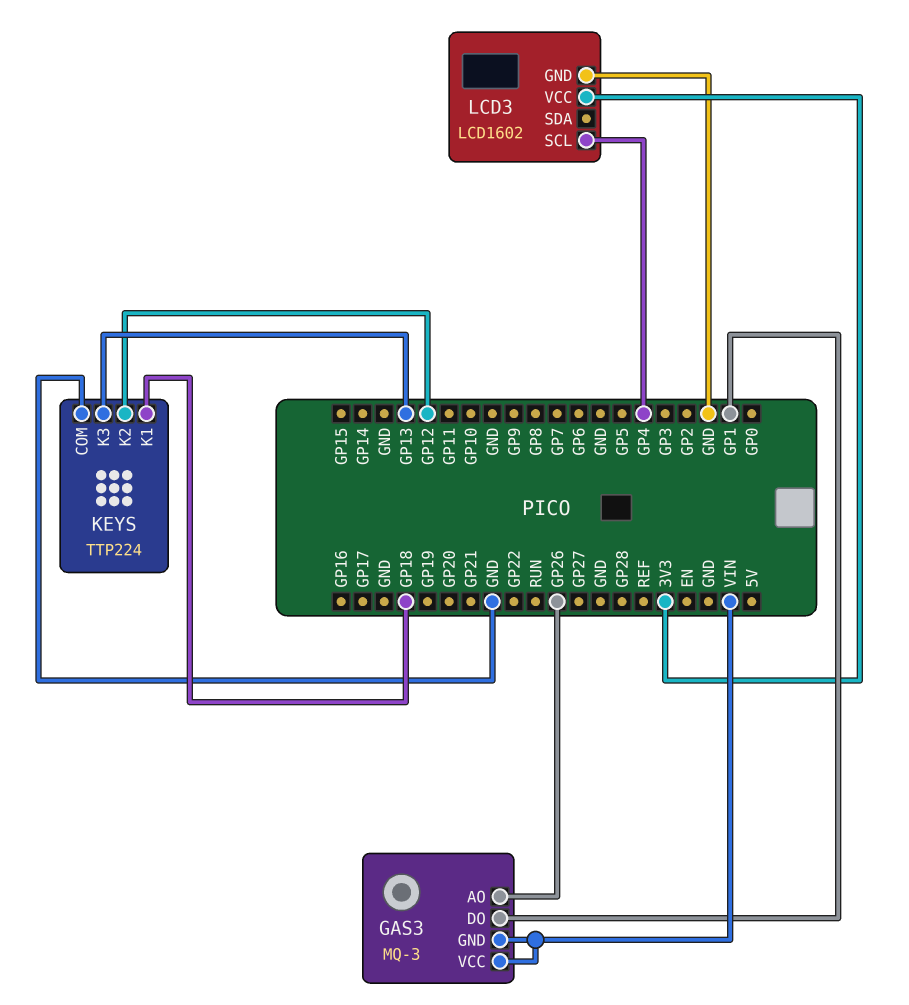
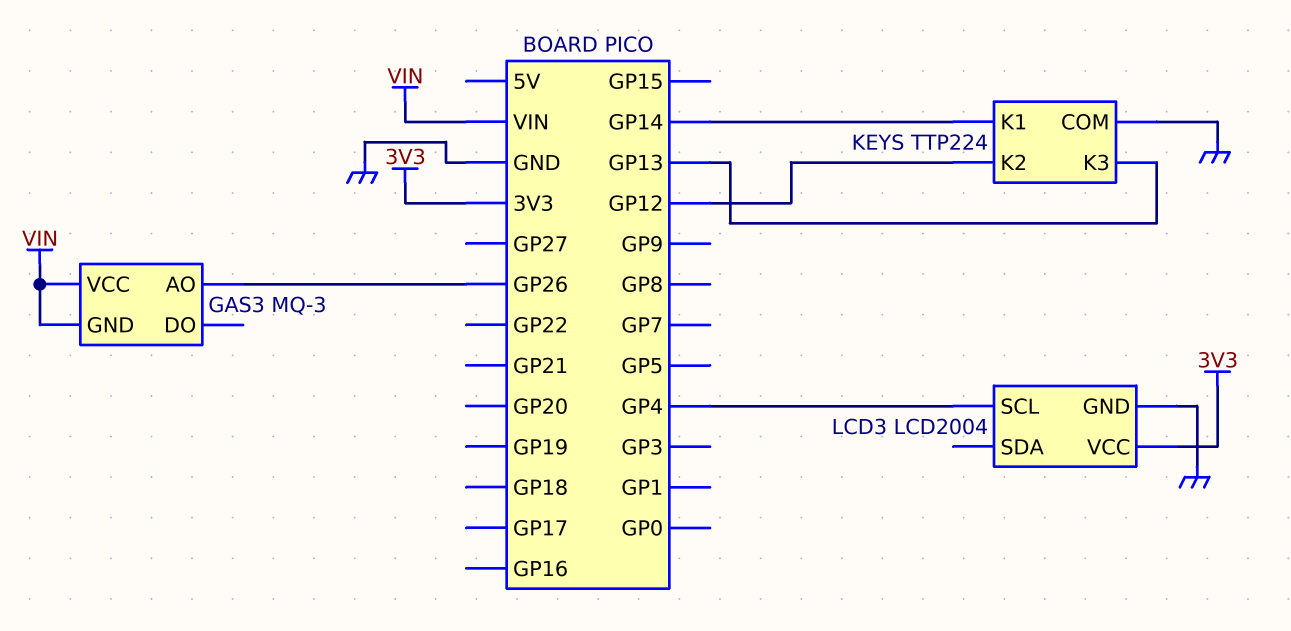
GAS3 pin DO: GP1 -> none
KEYS pin K1: GP18 -> GP14
LCD3: LCD1602 -> LCD2004

